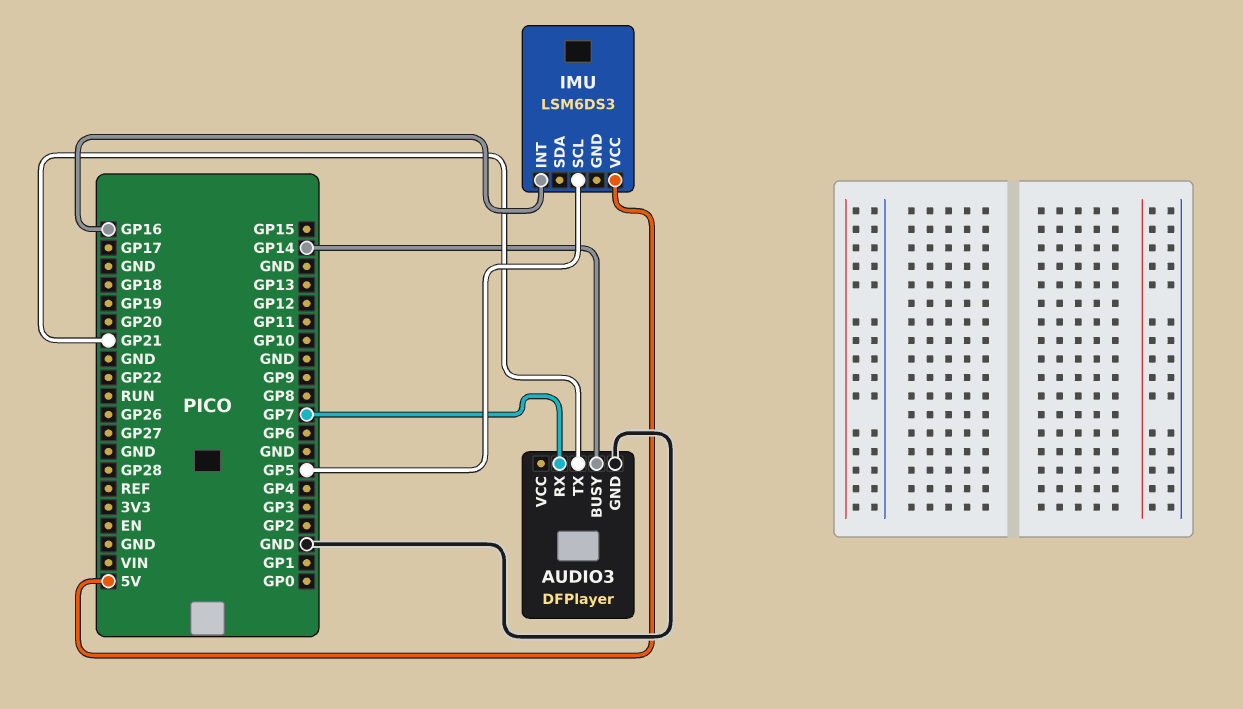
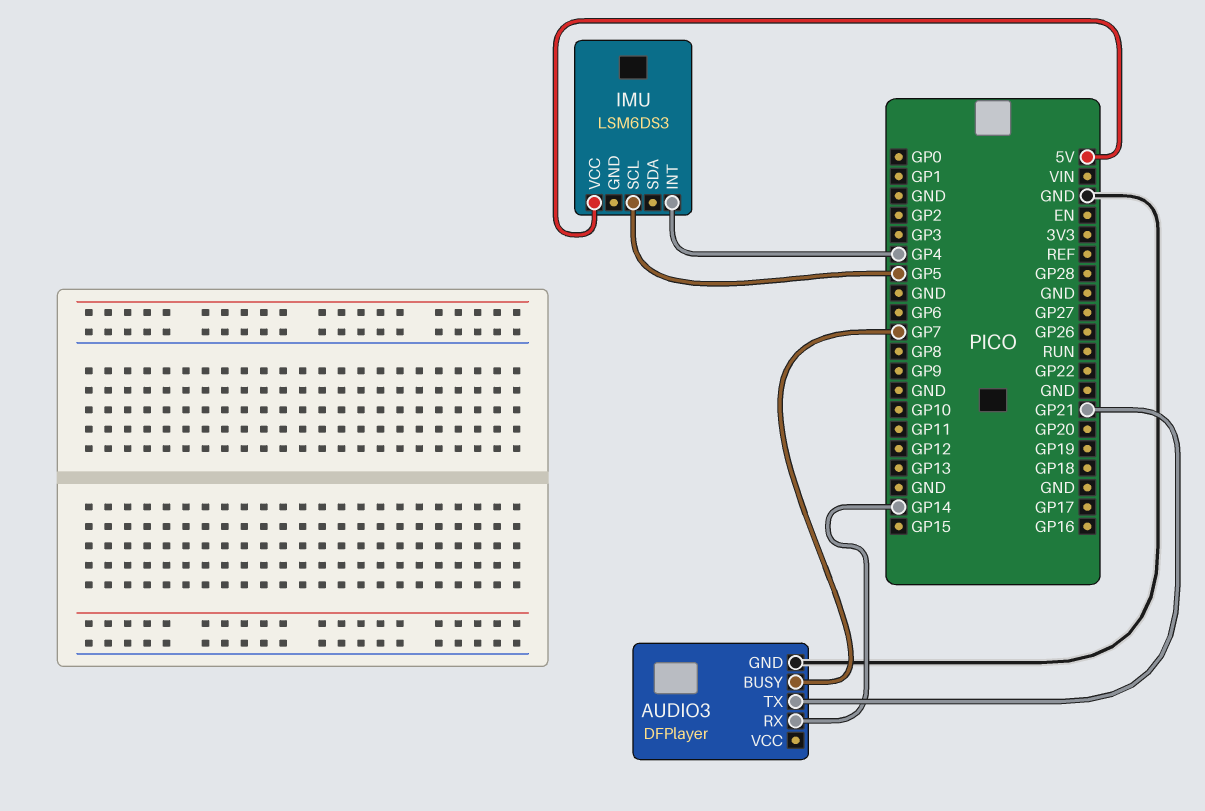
AUDIO3 pin BUSY: GP14 -> GP7
AUDIO3 pin RX: GP7 -> GP14
IMU pin INT: GP16 -> GP4

